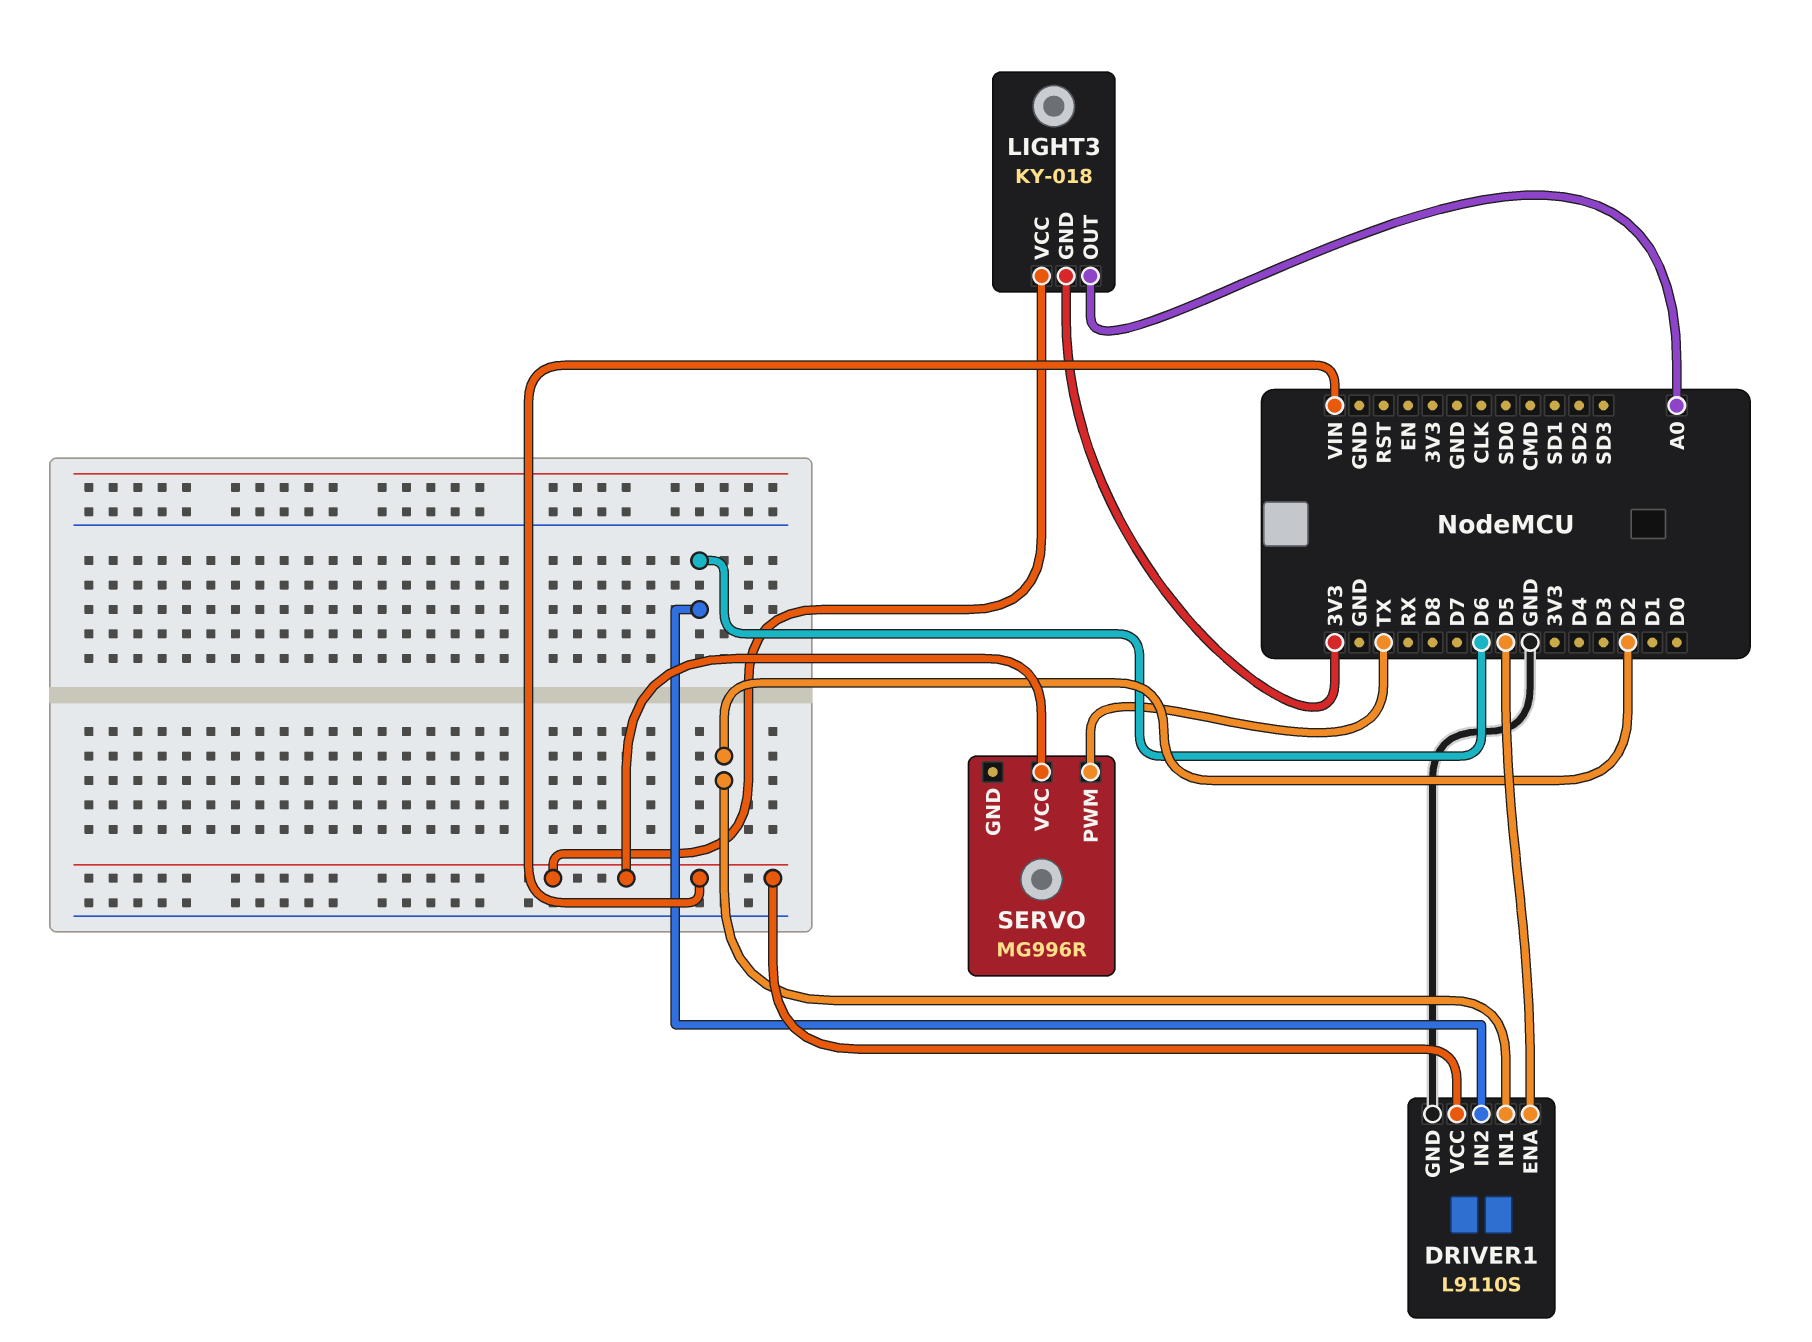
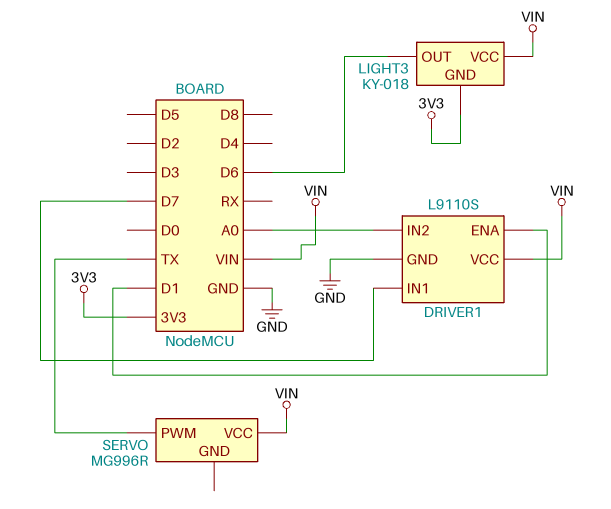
DRIVER1 pin ENA: D5 -> D1
DRIVER1 pin IN1: D2 -> D7
DRIVER1 pin IN2: D6 -> A0
LIGHT3 pin OUT: A0 -> D6

